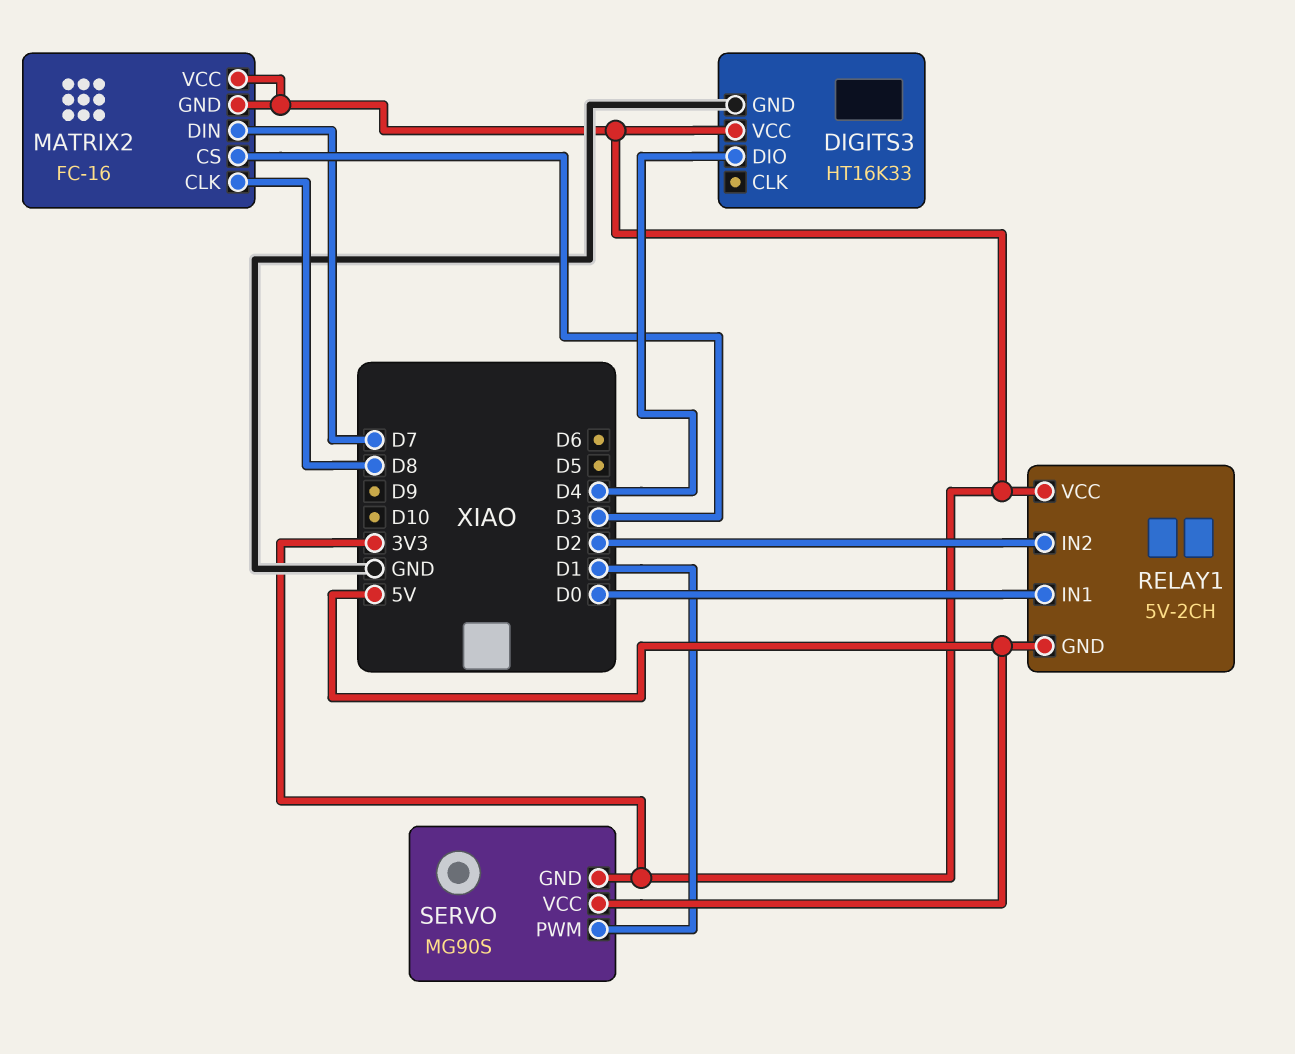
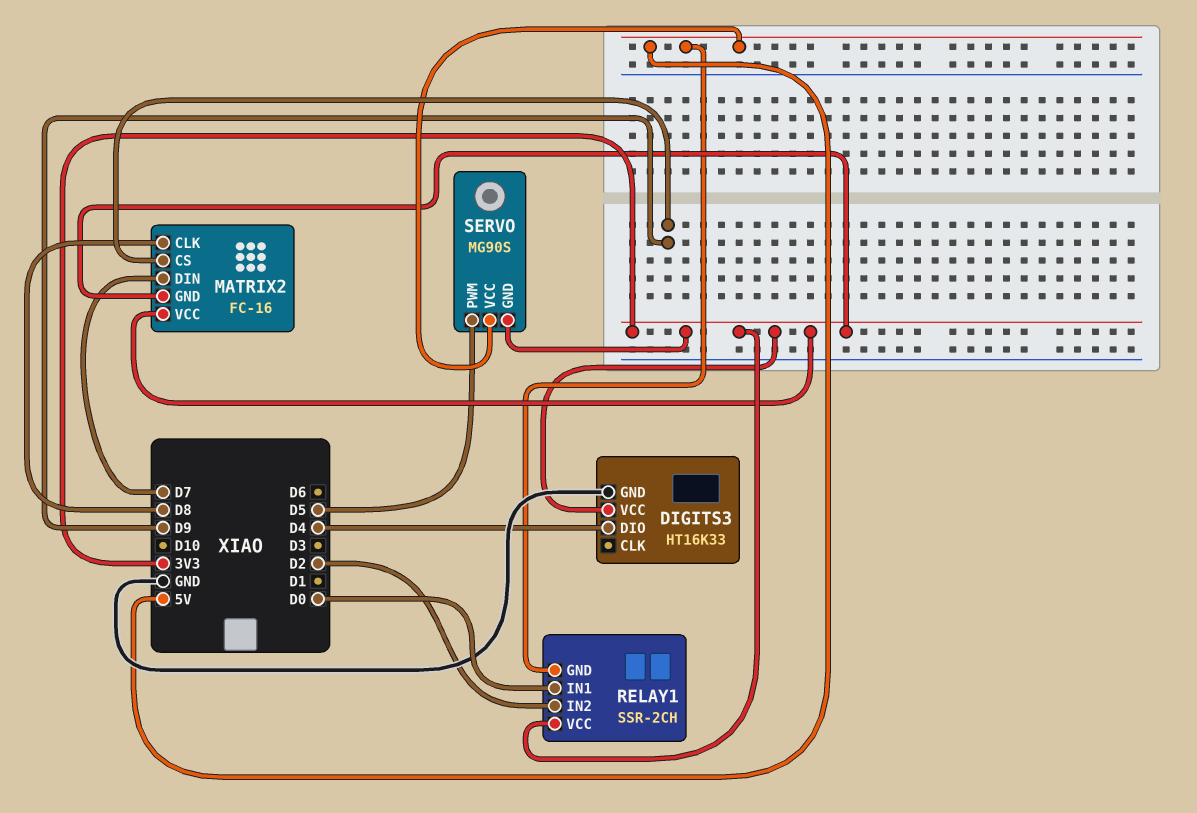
MATRIX2 pin CS: D3 -> D9
RELAY1: 5V-2CH -> SSR-2CH
SERVO pin PWM: D1 -> D5

